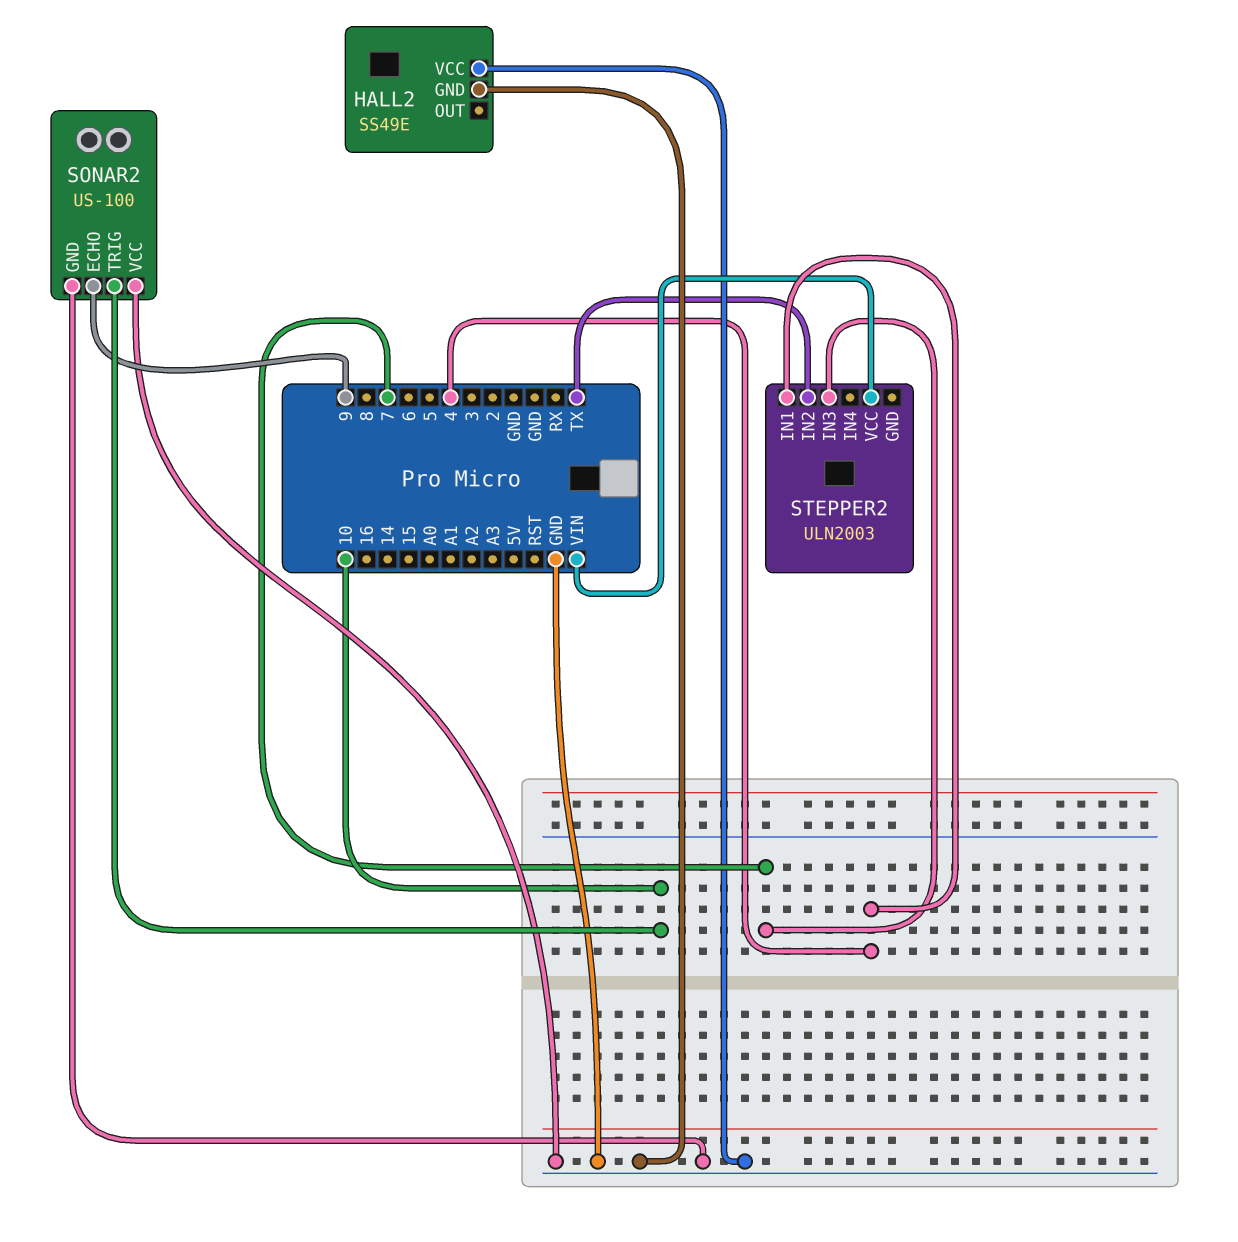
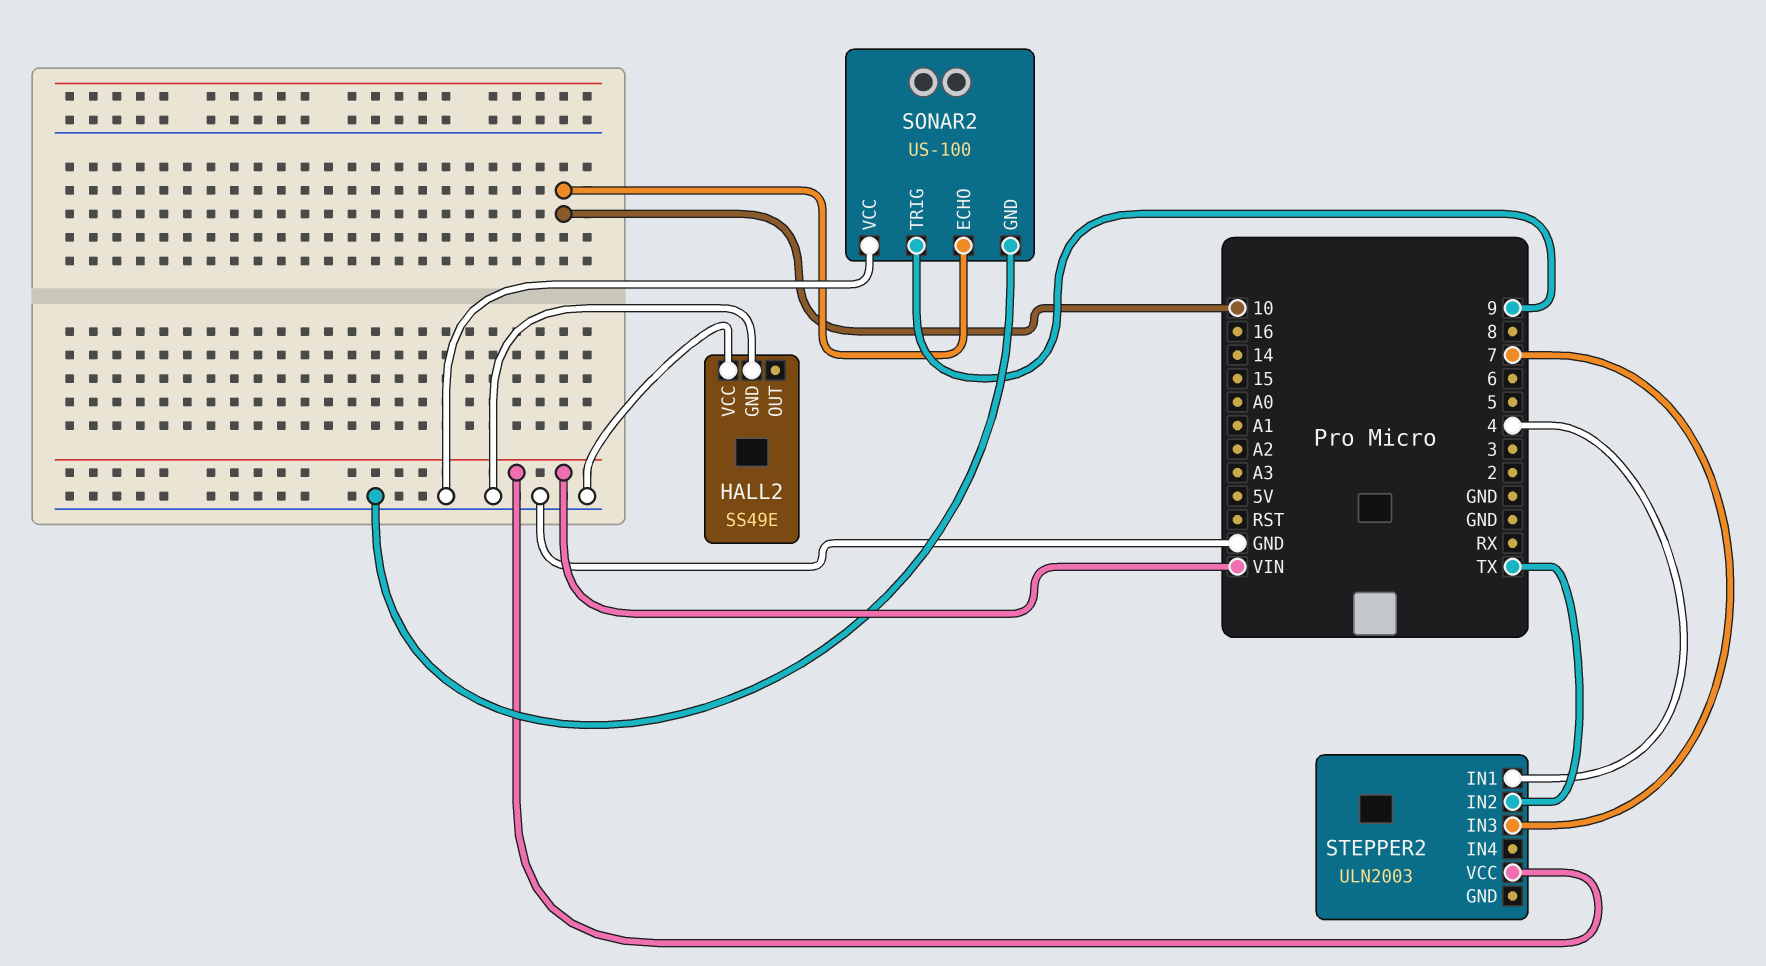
SONAR2 pin ECHO: 9 -> 10
SONAR2 pin TRIG: 10 -> 9

